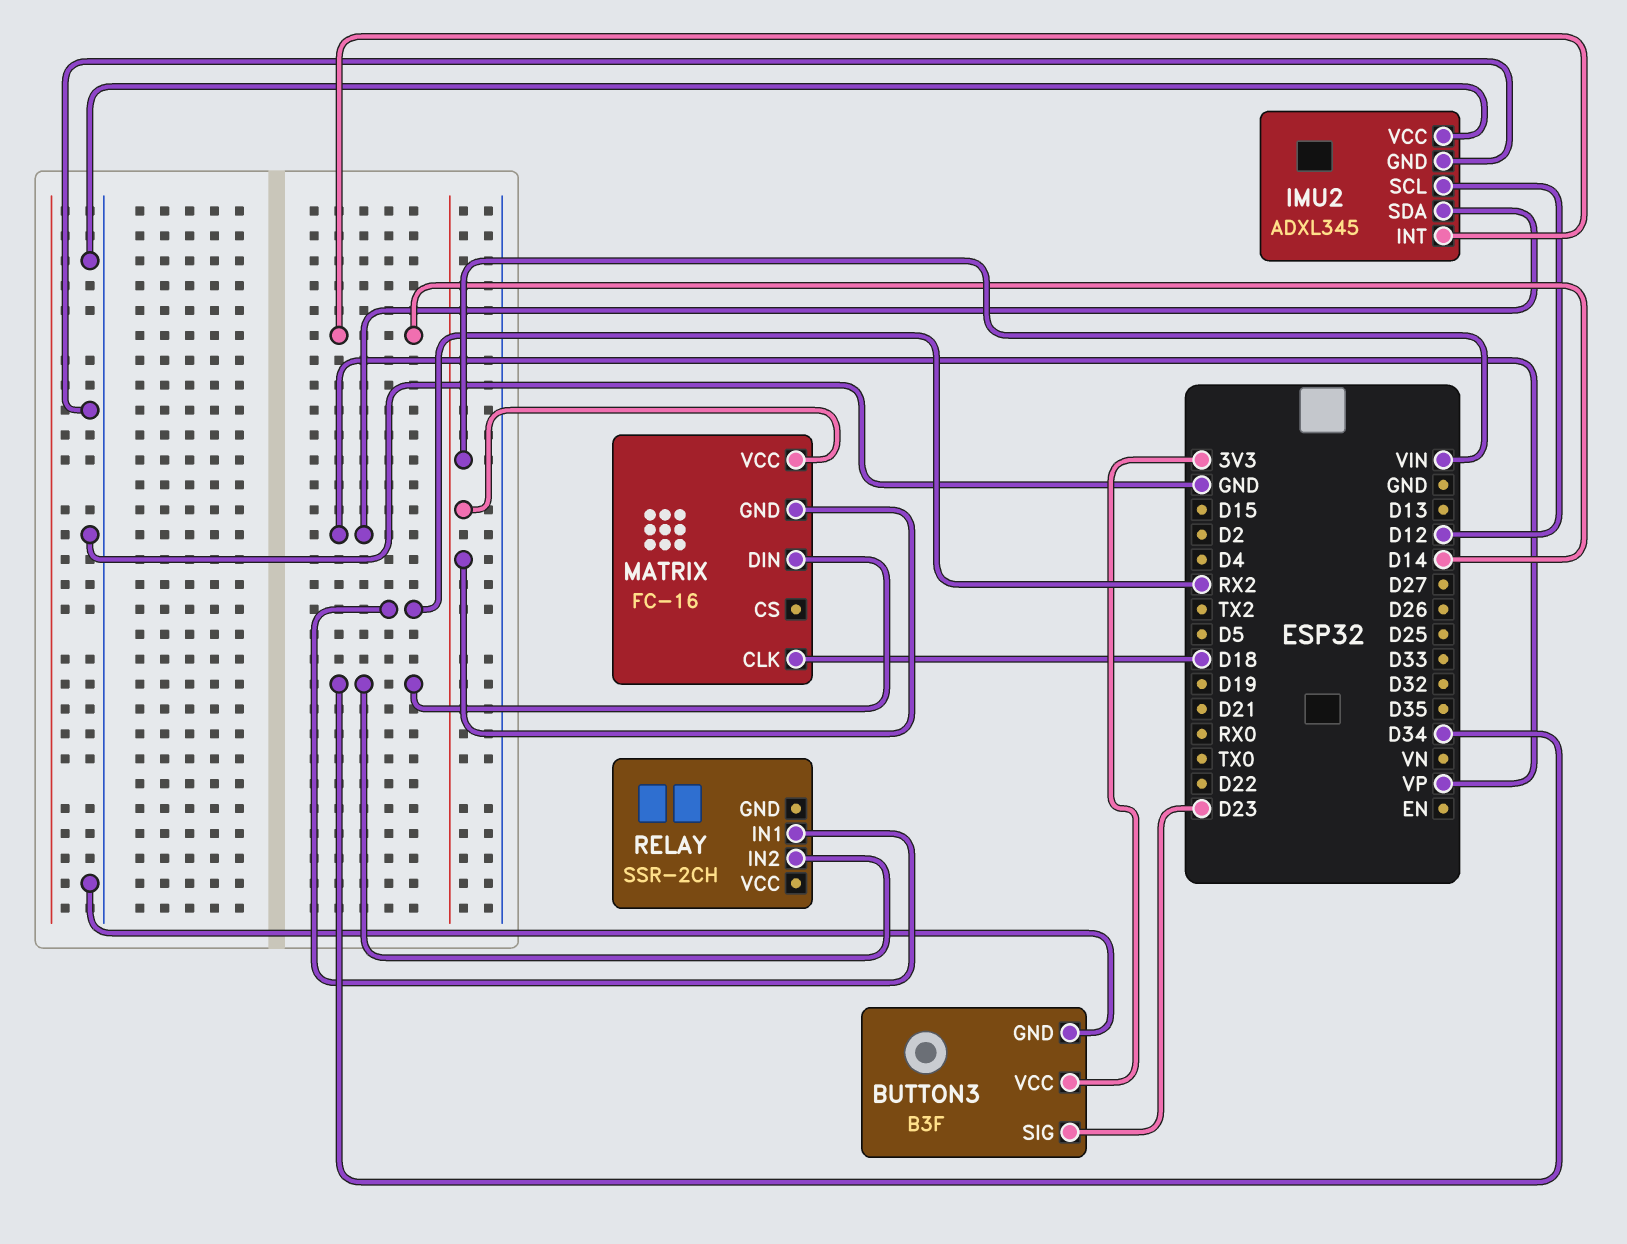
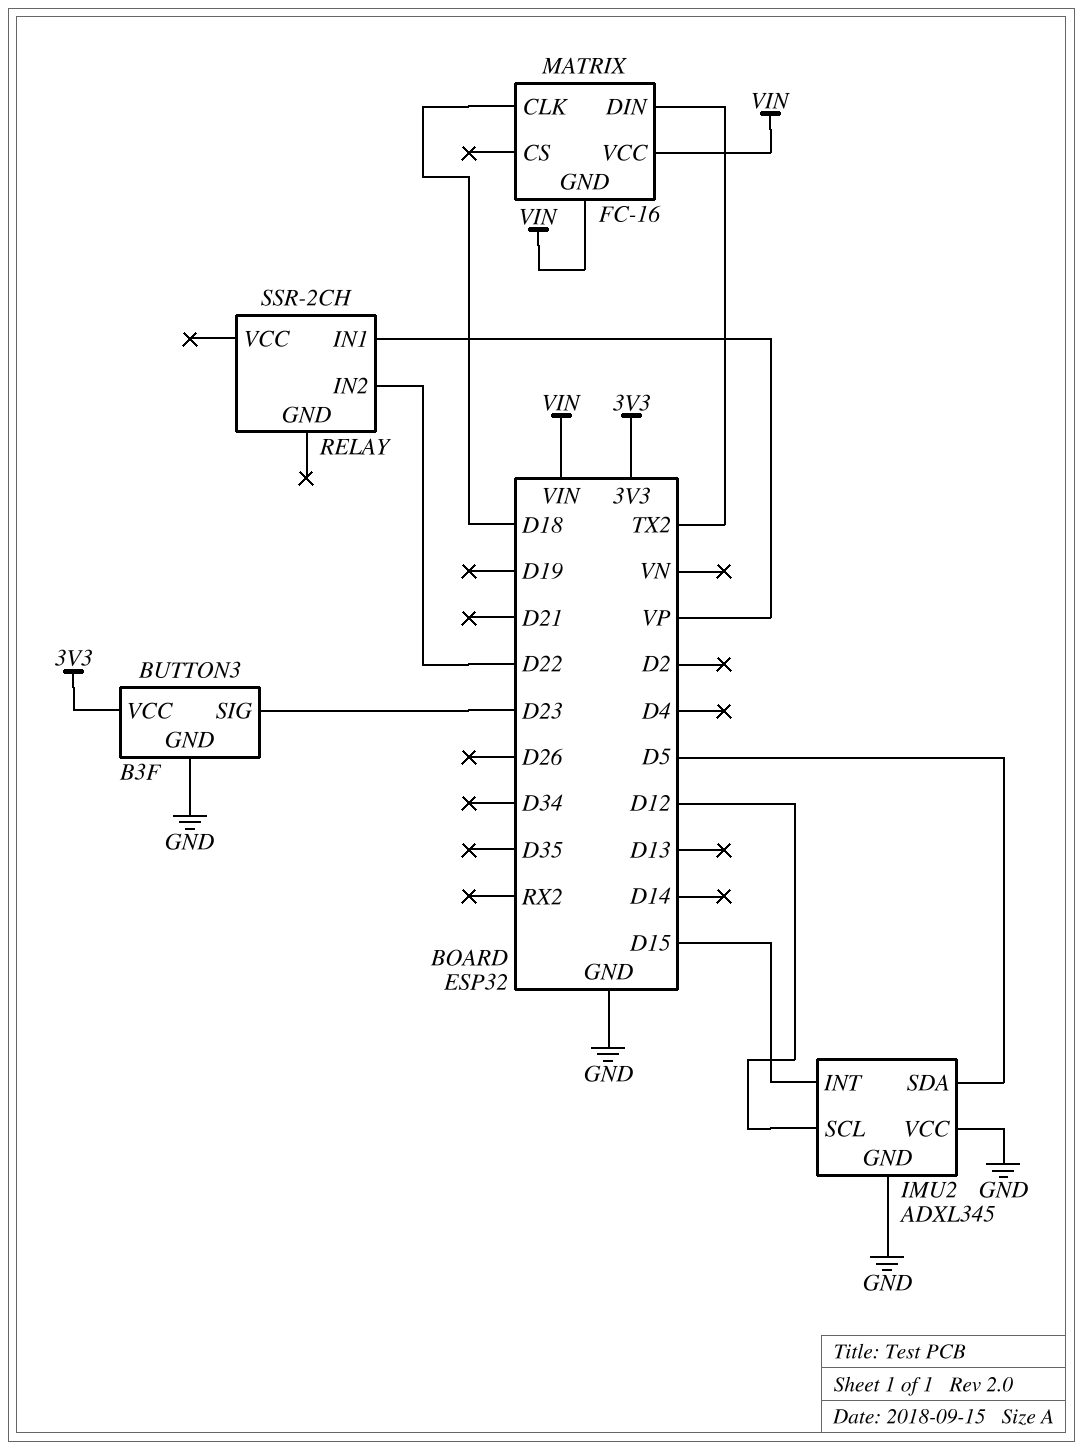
IMU2 pin INT: D14 -> D15
IMU2 pin SDA: VP -> D5
MATRIX pin DIN: D34 -> TX2
RELAY pin IN1: RX2 -> VP
RELAY pin IN2: D34 -> D22

